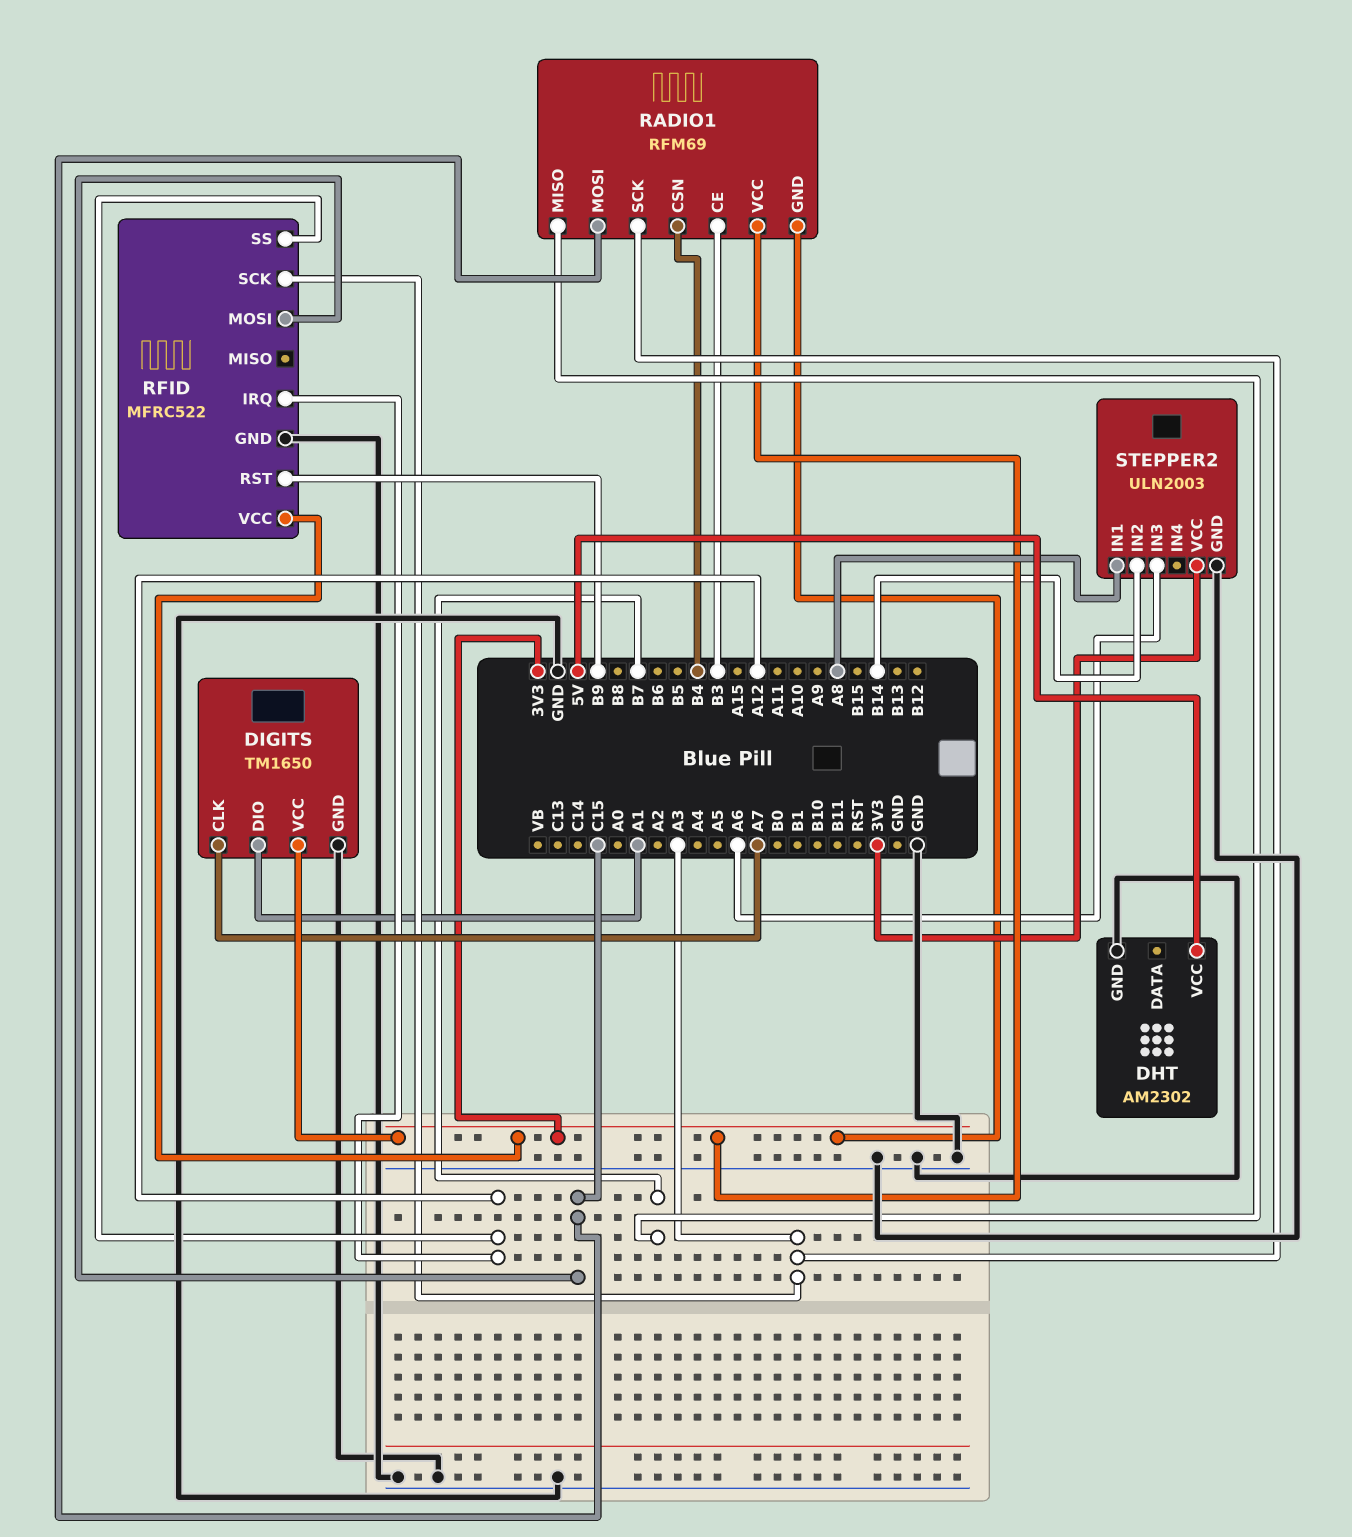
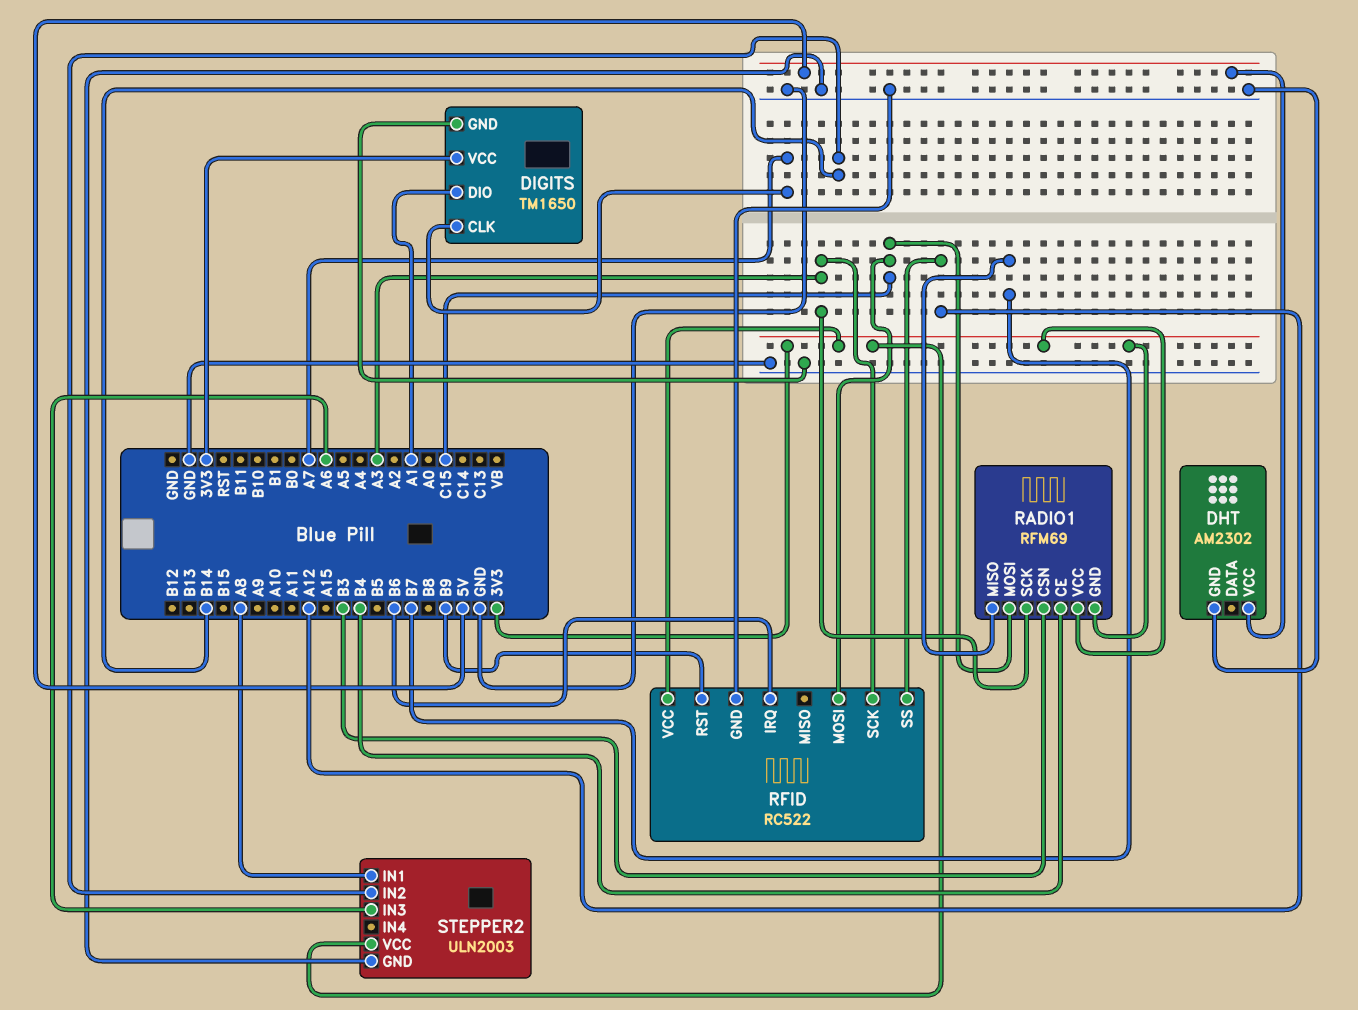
RADIO1 pin CE: B3 -> B4
RADIO1 pin CSN: B4 -> B3
RFID: MFRC522 -> RC522
RFID pin IRQ: A12 -> B6

